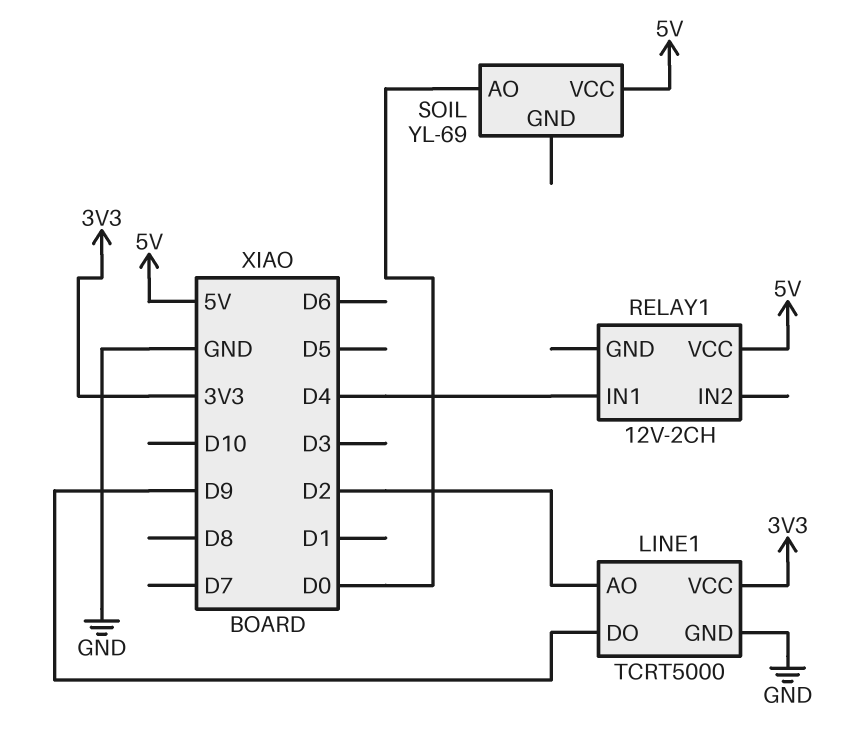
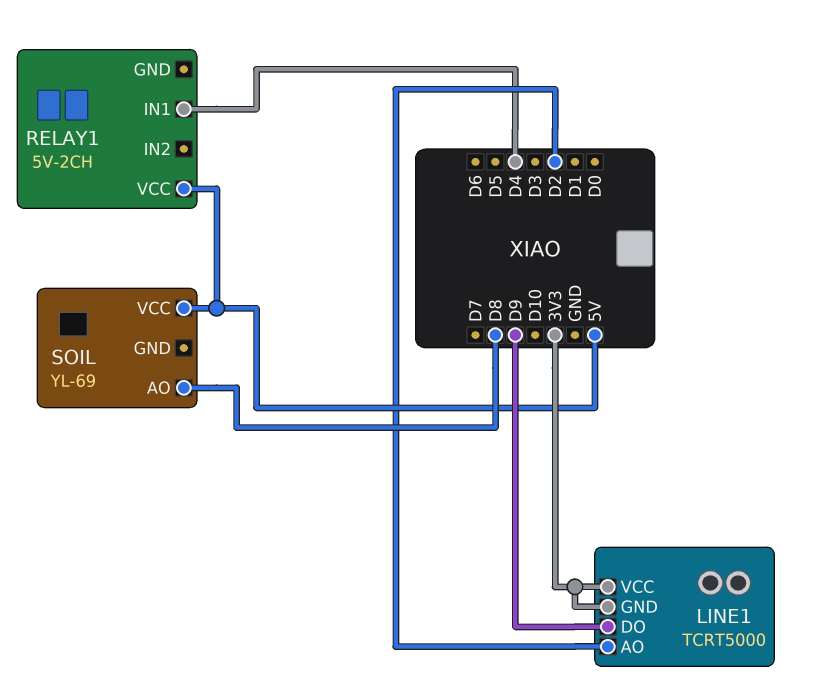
LINE1 pin GND: GND -> 3V3
RELAY1: 12V-2CH -> 5V-2CH
SOIL pin AO: D0 -> D8

